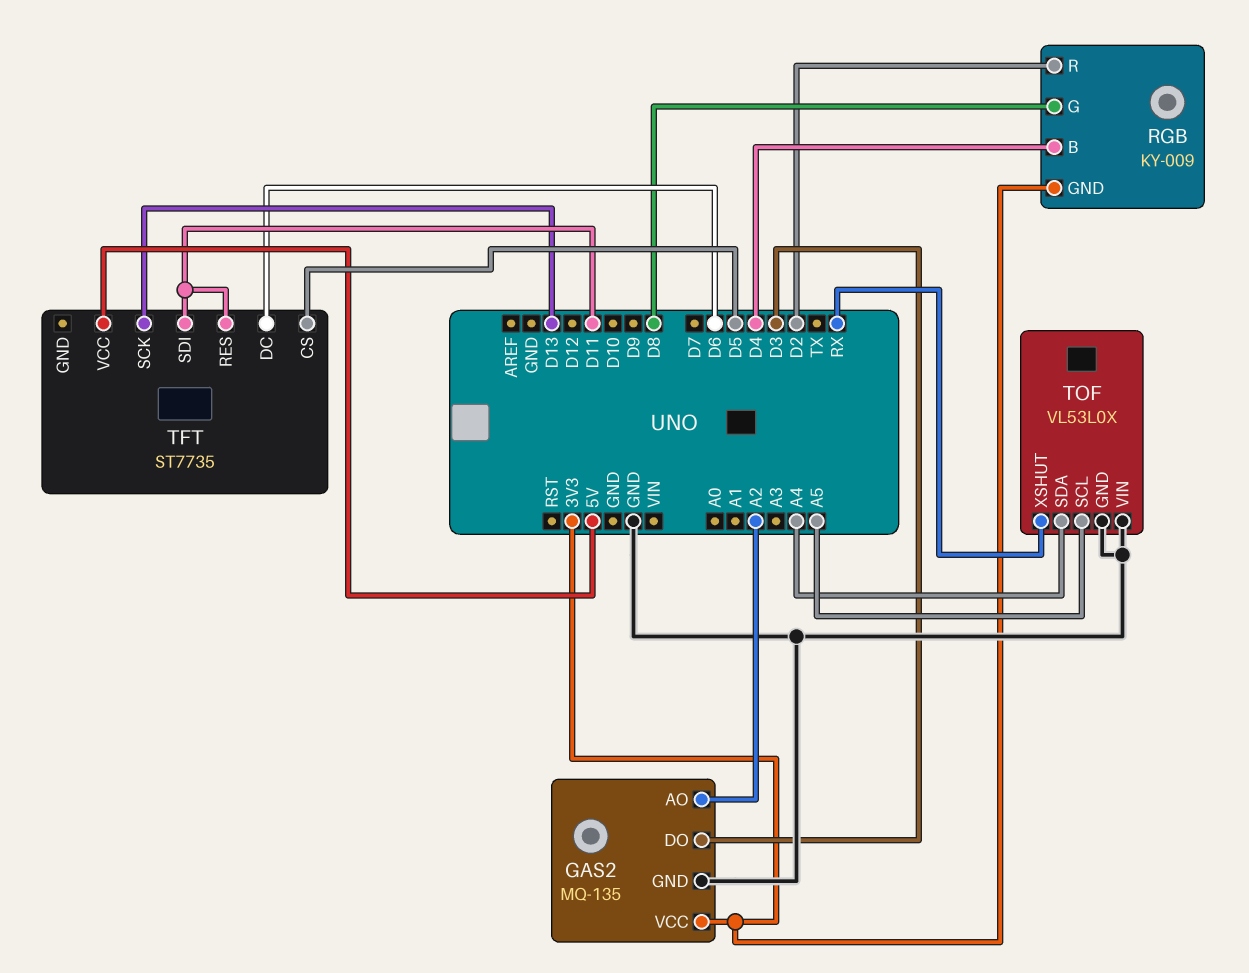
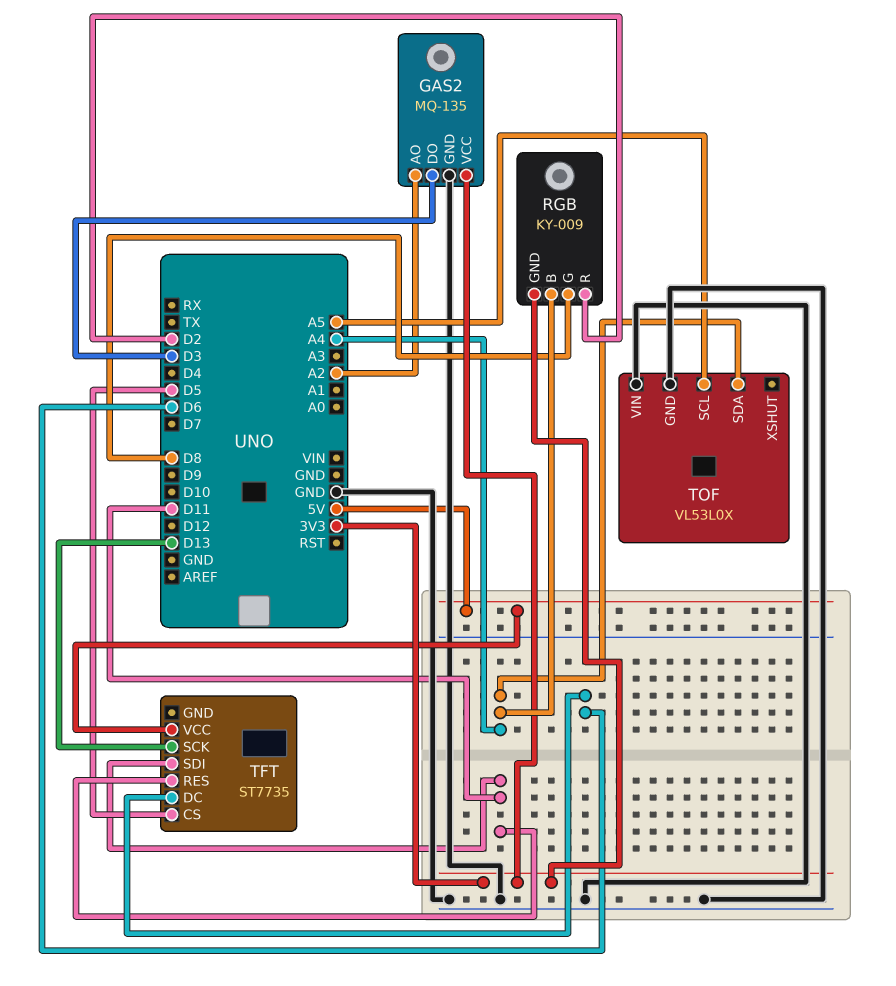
RGB pin B: D4 -> A4
TOF pin XSHUT: RX -> none

